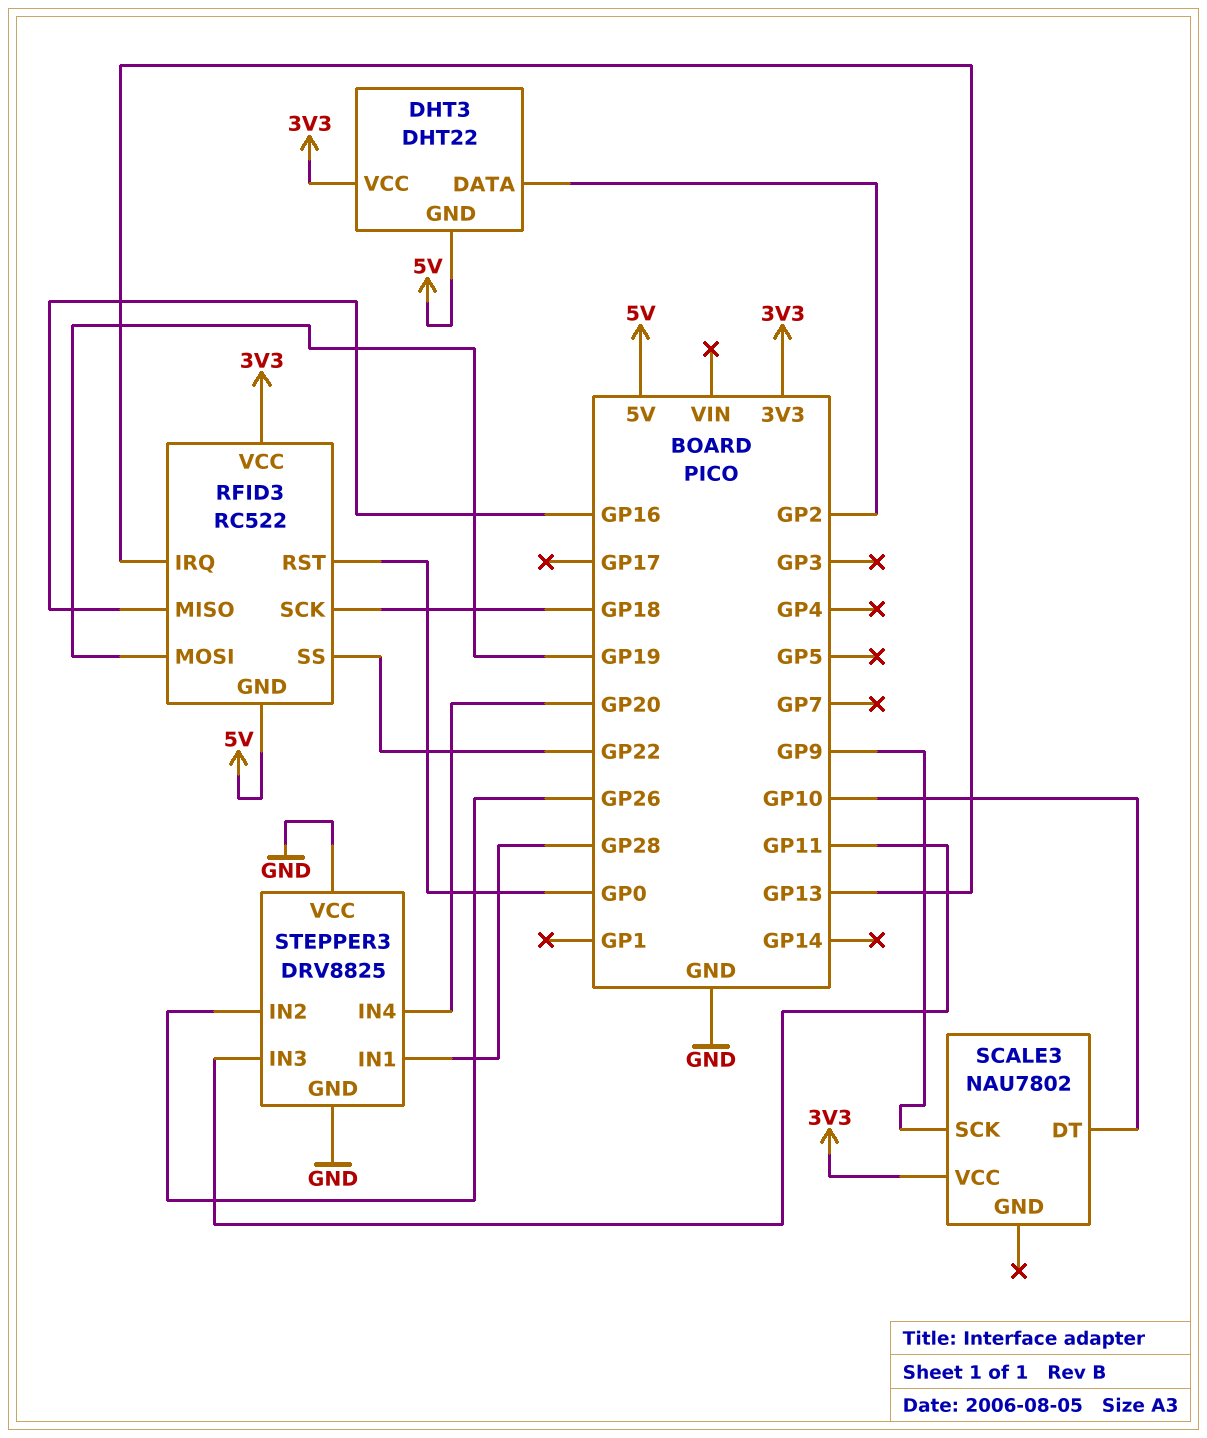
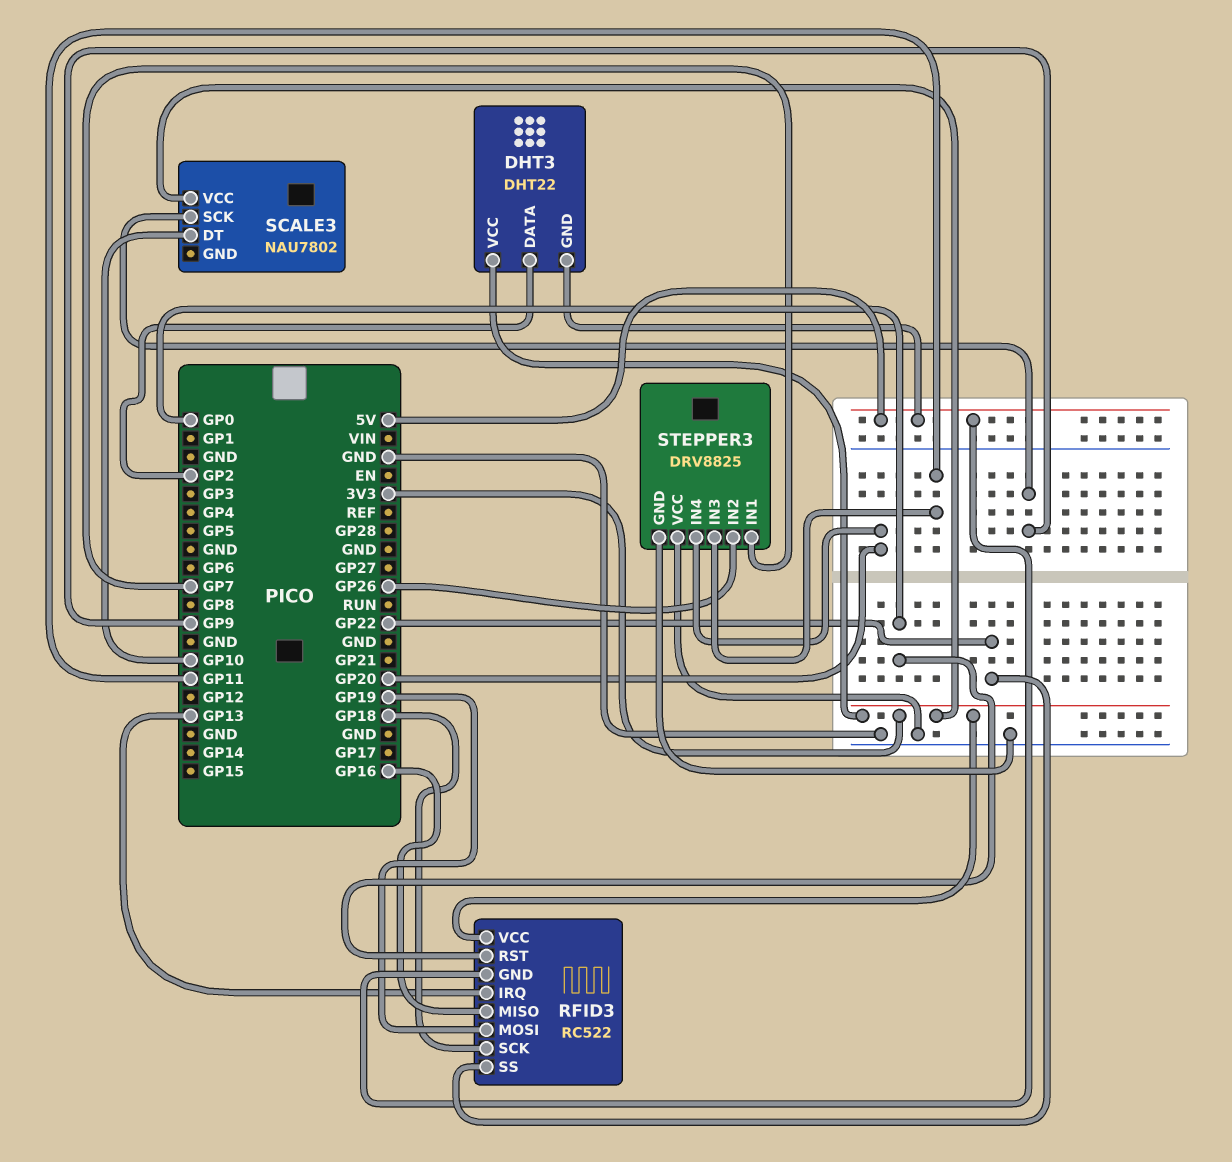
STEPPER3 pin IN1: GP28 -> GP7

